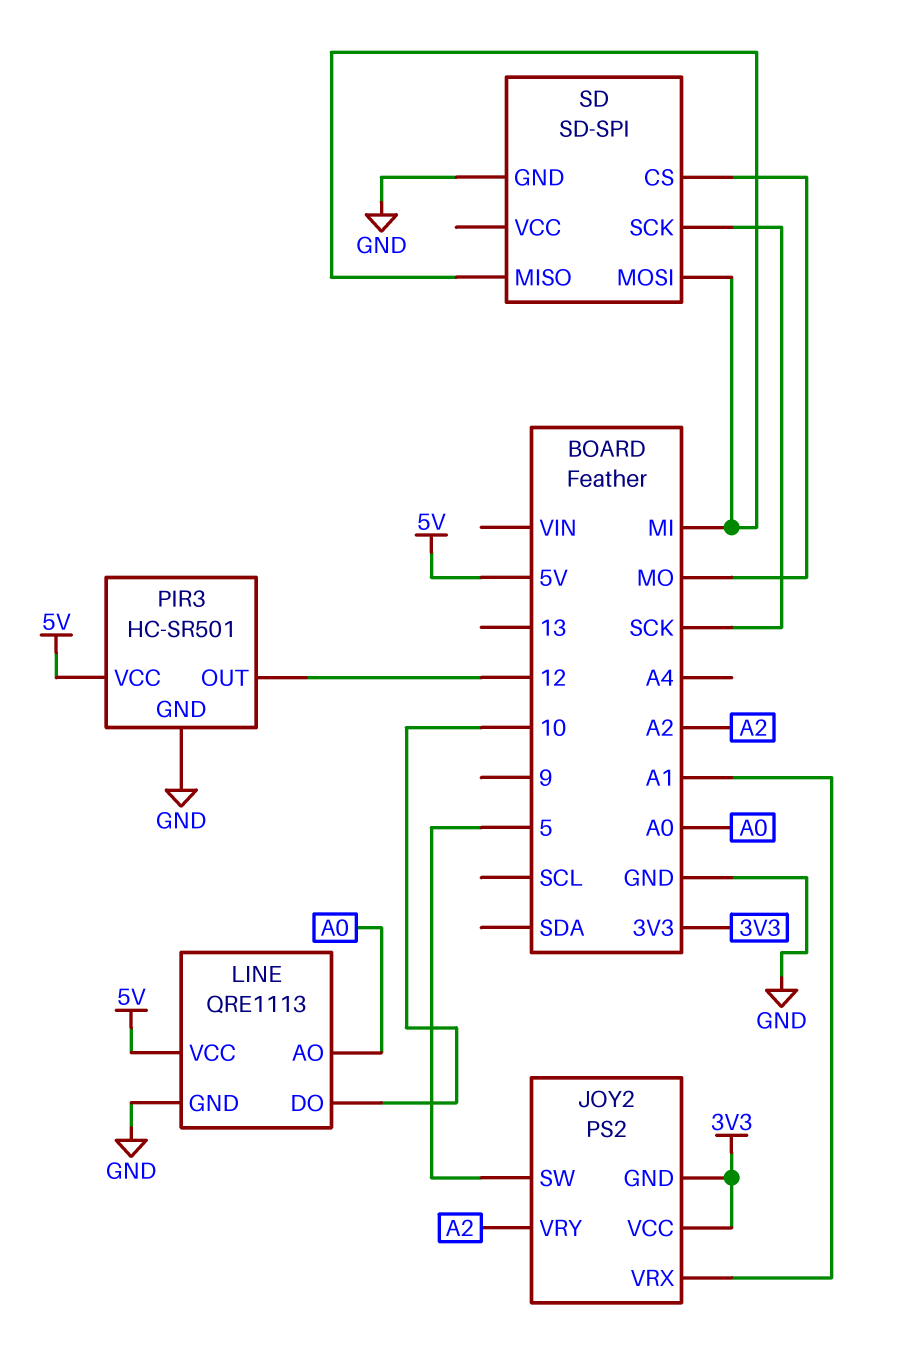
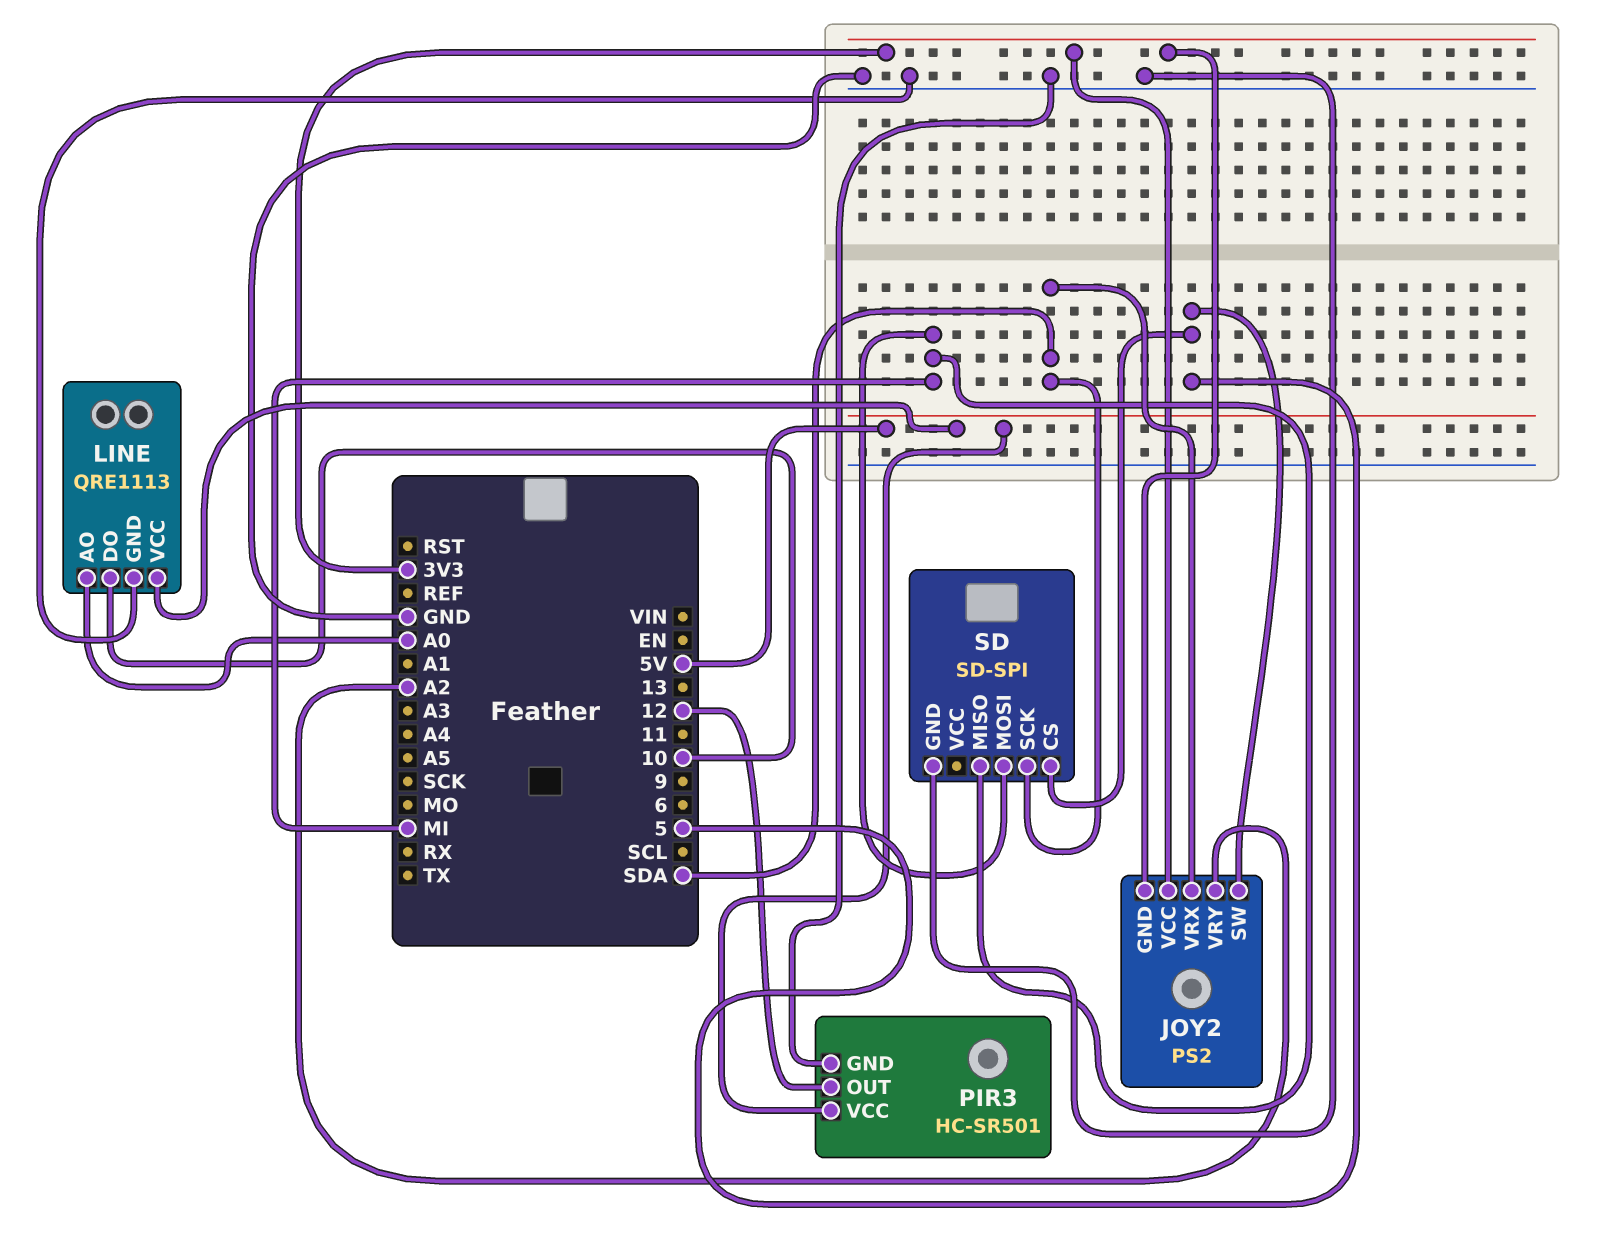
JOY2 pin VRX: A1 -> SDA
SD pin CS: MO -> 5
SD pin SCK: SCK -> SDA

